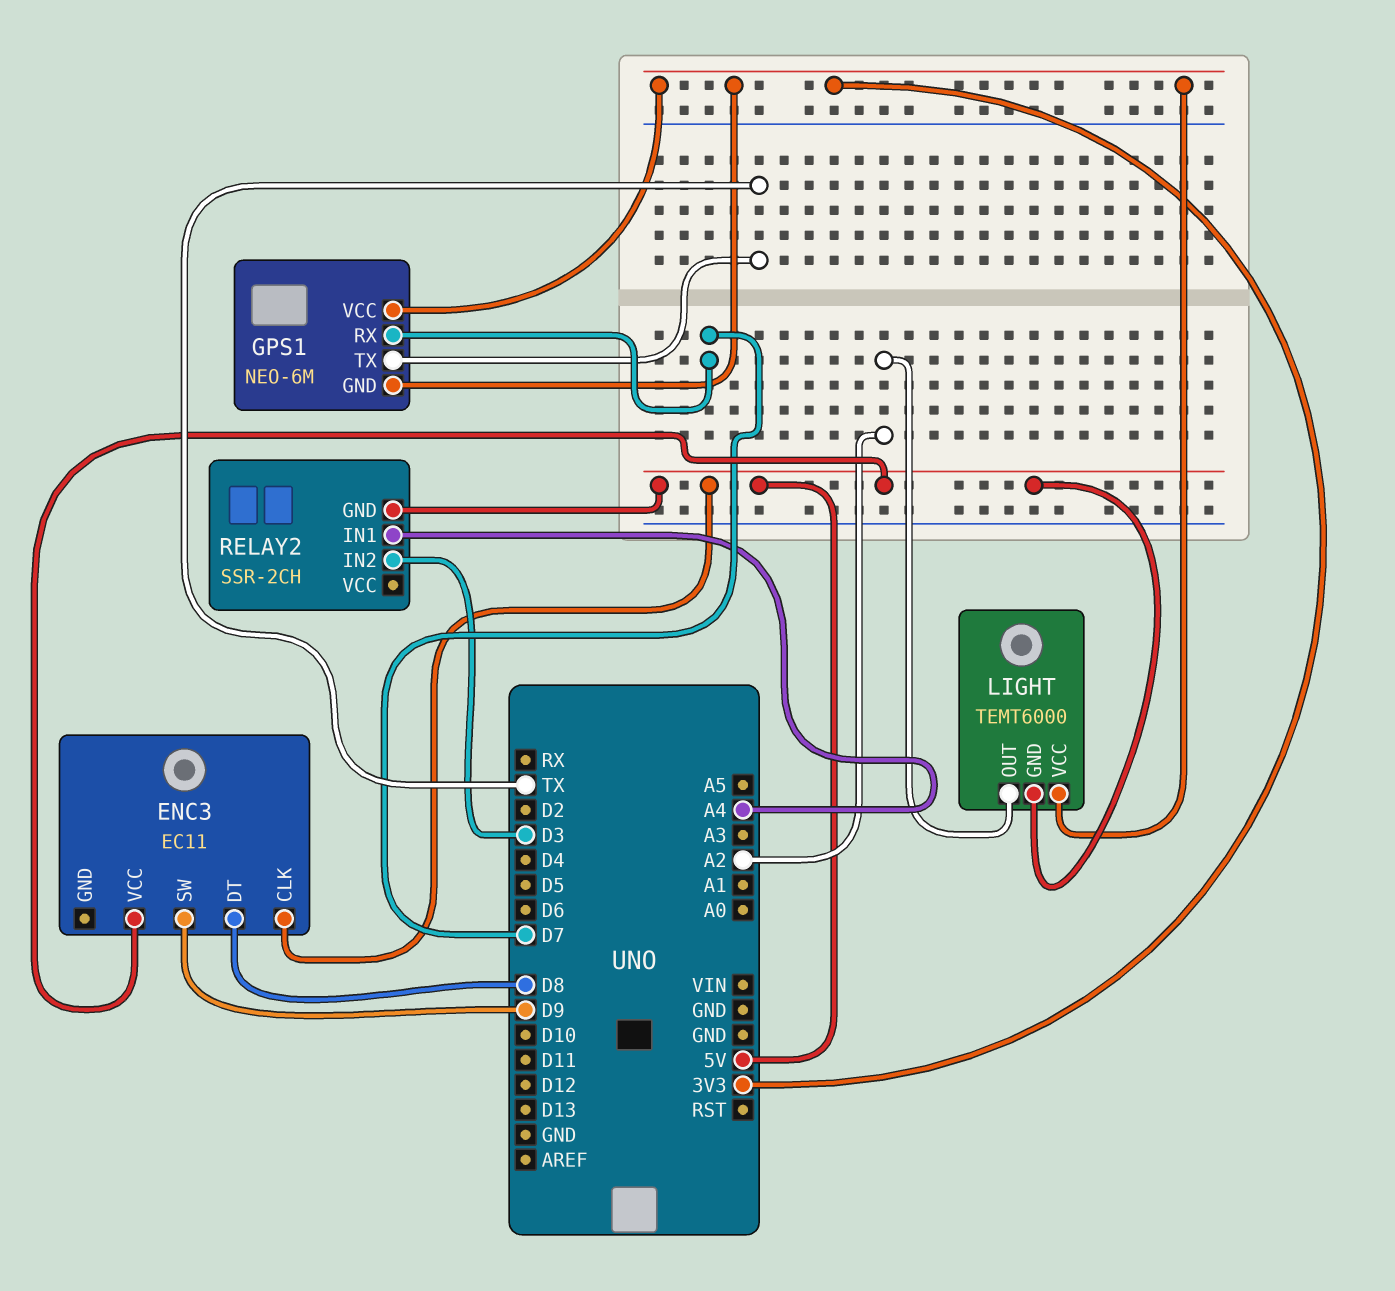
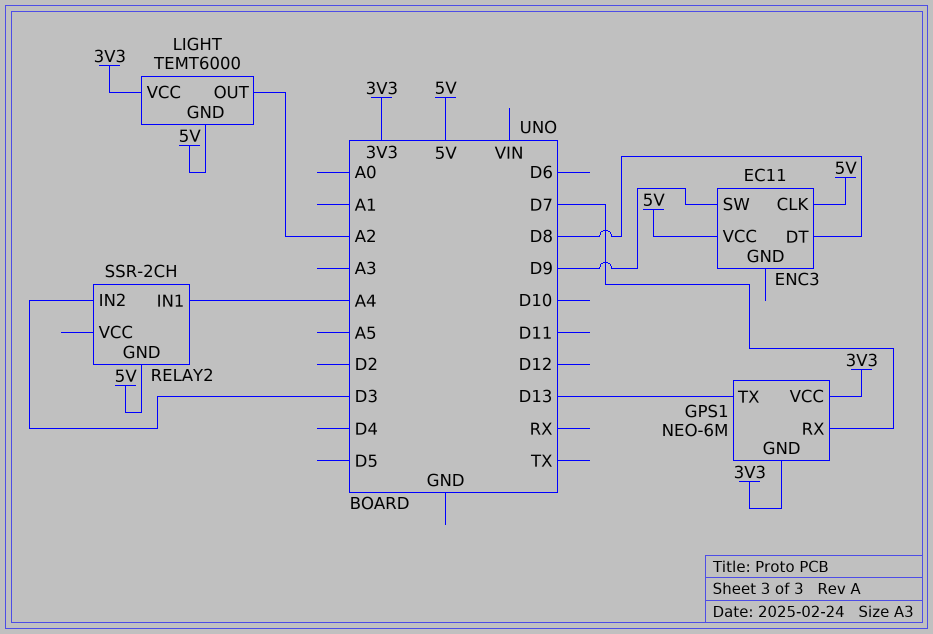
GPS1 pin TX: TX -> D13

